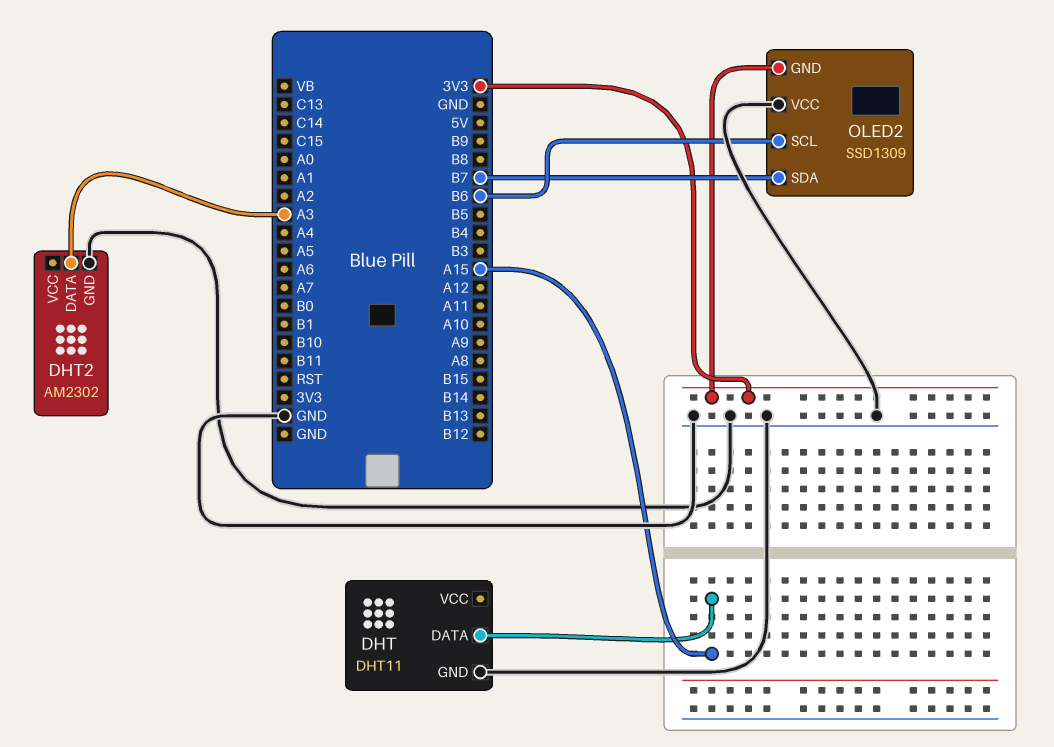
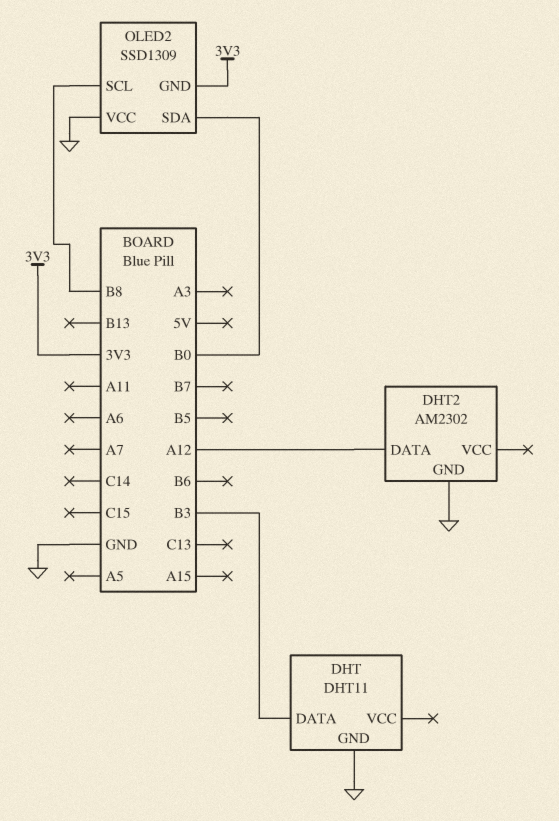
DHT pin DATA: A15 -> B3
DHT2 pin DATA: A3 -> A12
OLED2 pin SCL: B6 -> B8
OLED2 pin SDA: B7 -> B0

